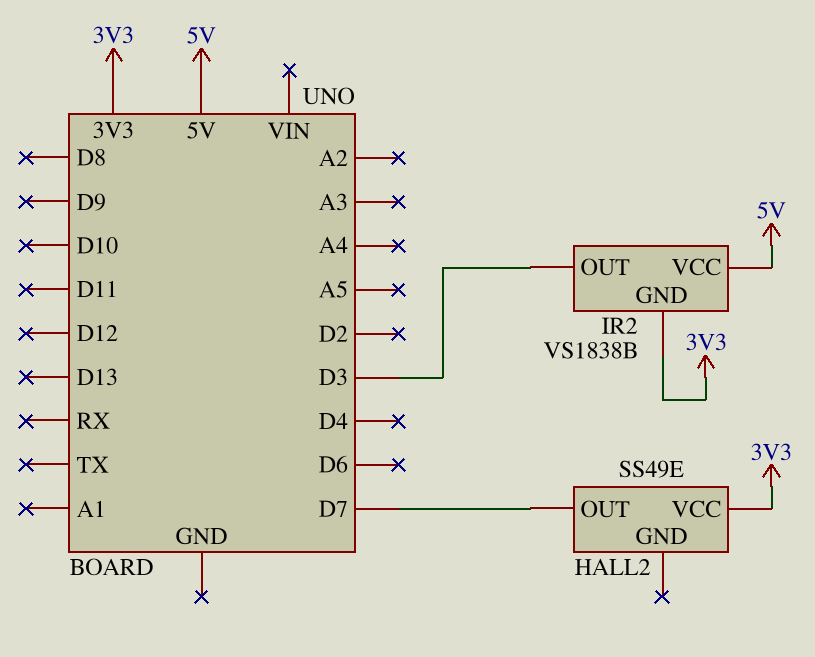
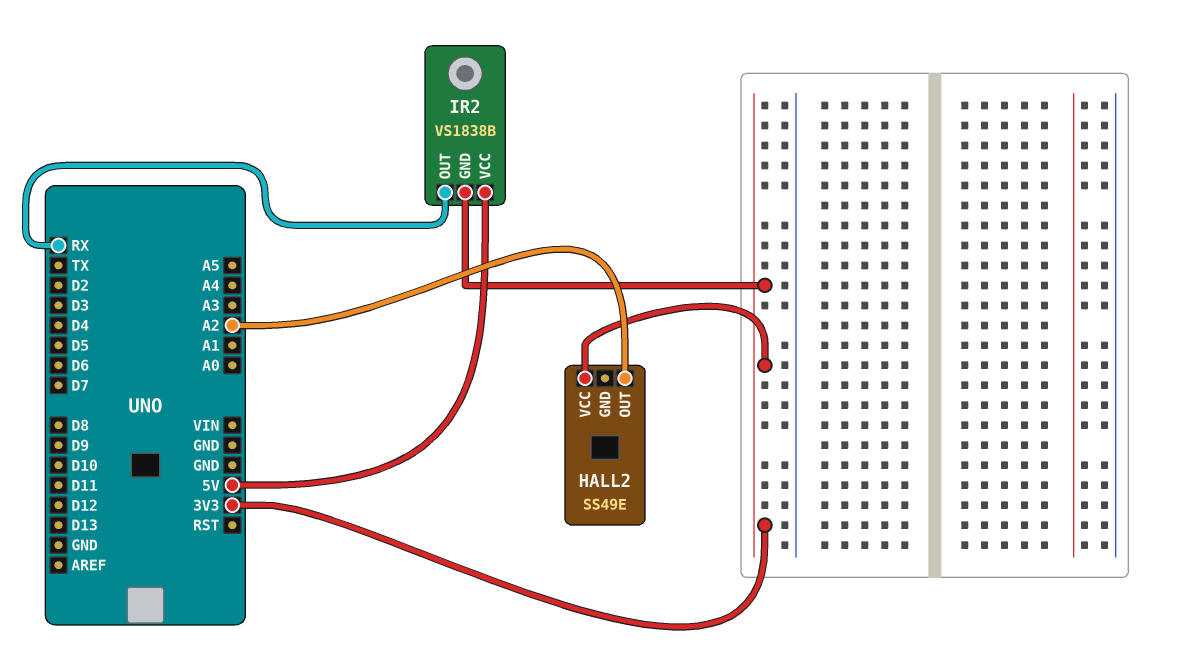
HALL2 pin OUT: D7 -> A2
IR2 pin OUT: D3 -> RX

